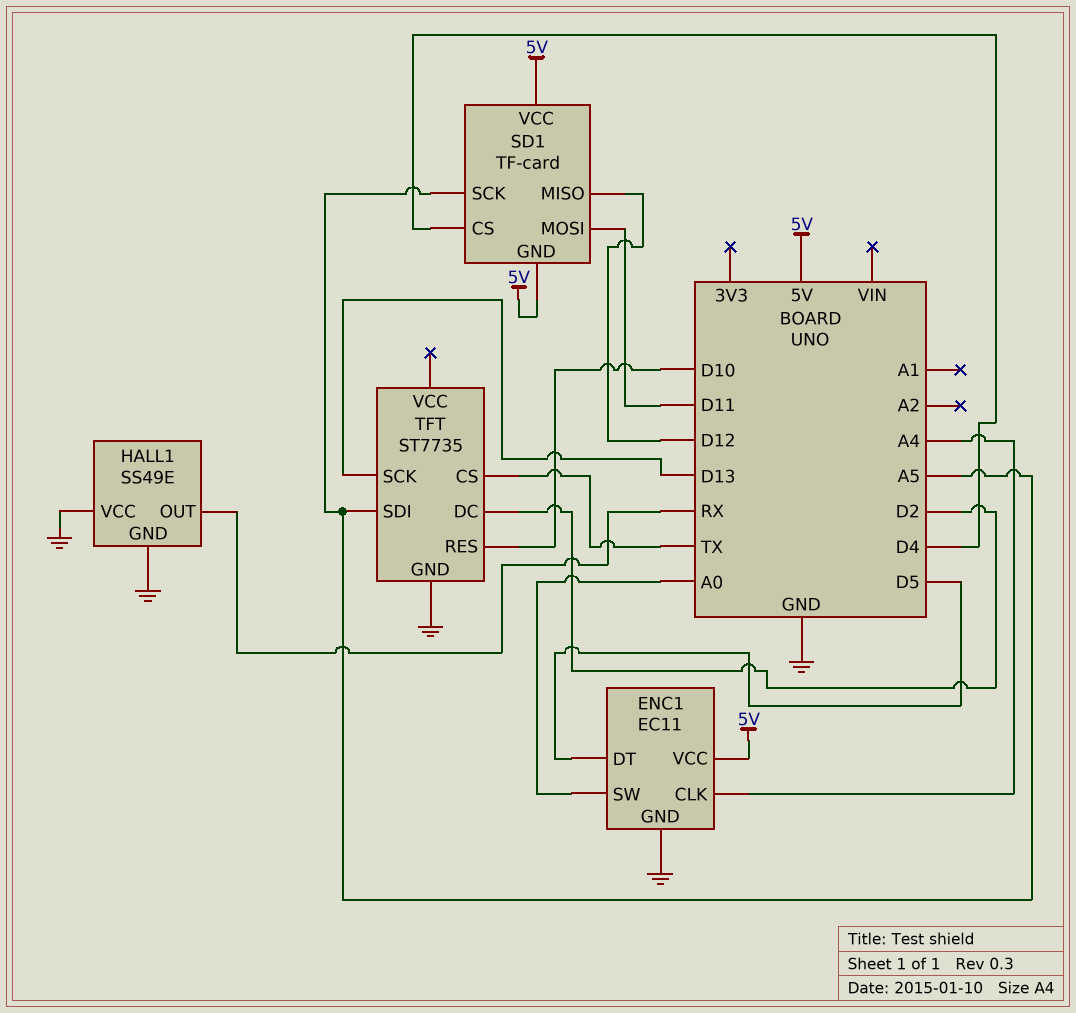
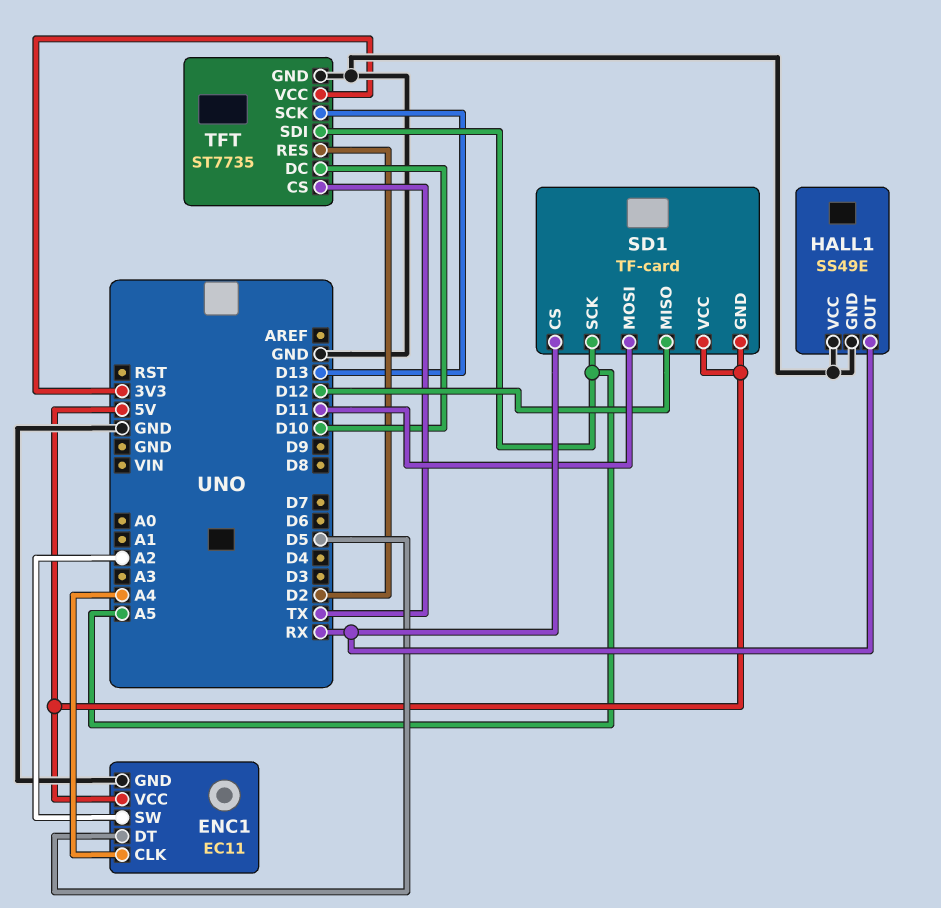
ENC1 pin SW: A0 -> A2
SD1 pin CS: D4 -> RX
TFT pin DC: D2 -> D10
TFT pin RES: D10 -> D2
TFT pin VCC: none -> 3V3

